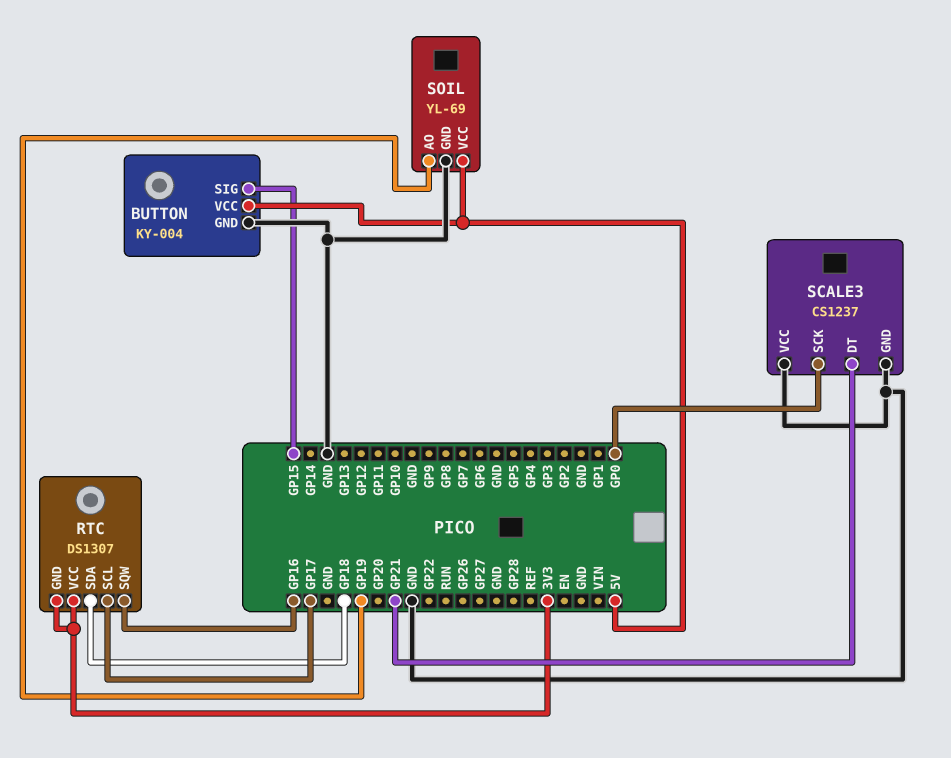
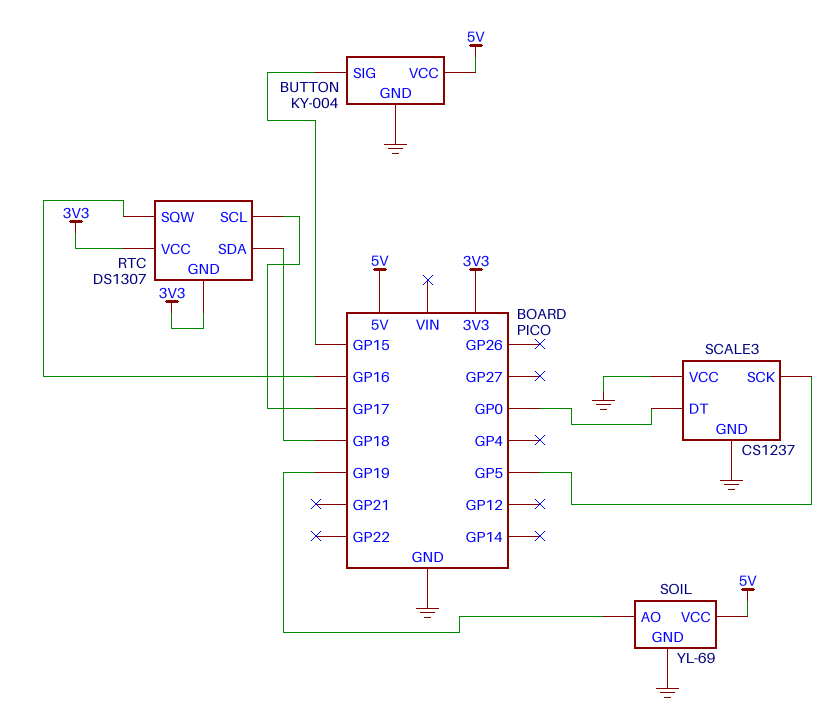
SCALE3 pin DT: GP21 -> GP0
SCALE3 pin SCK: GP0 -> GP5

